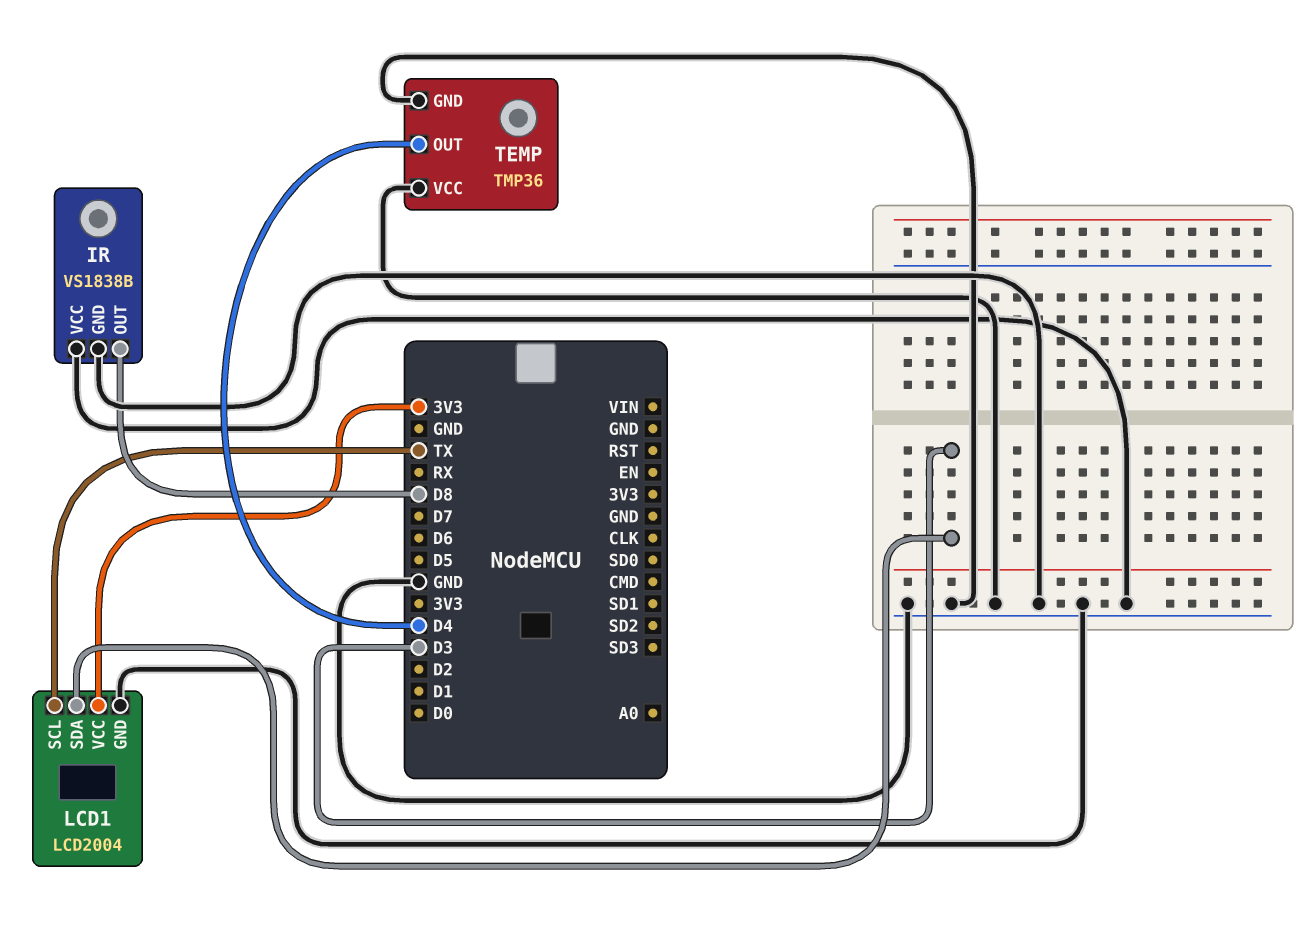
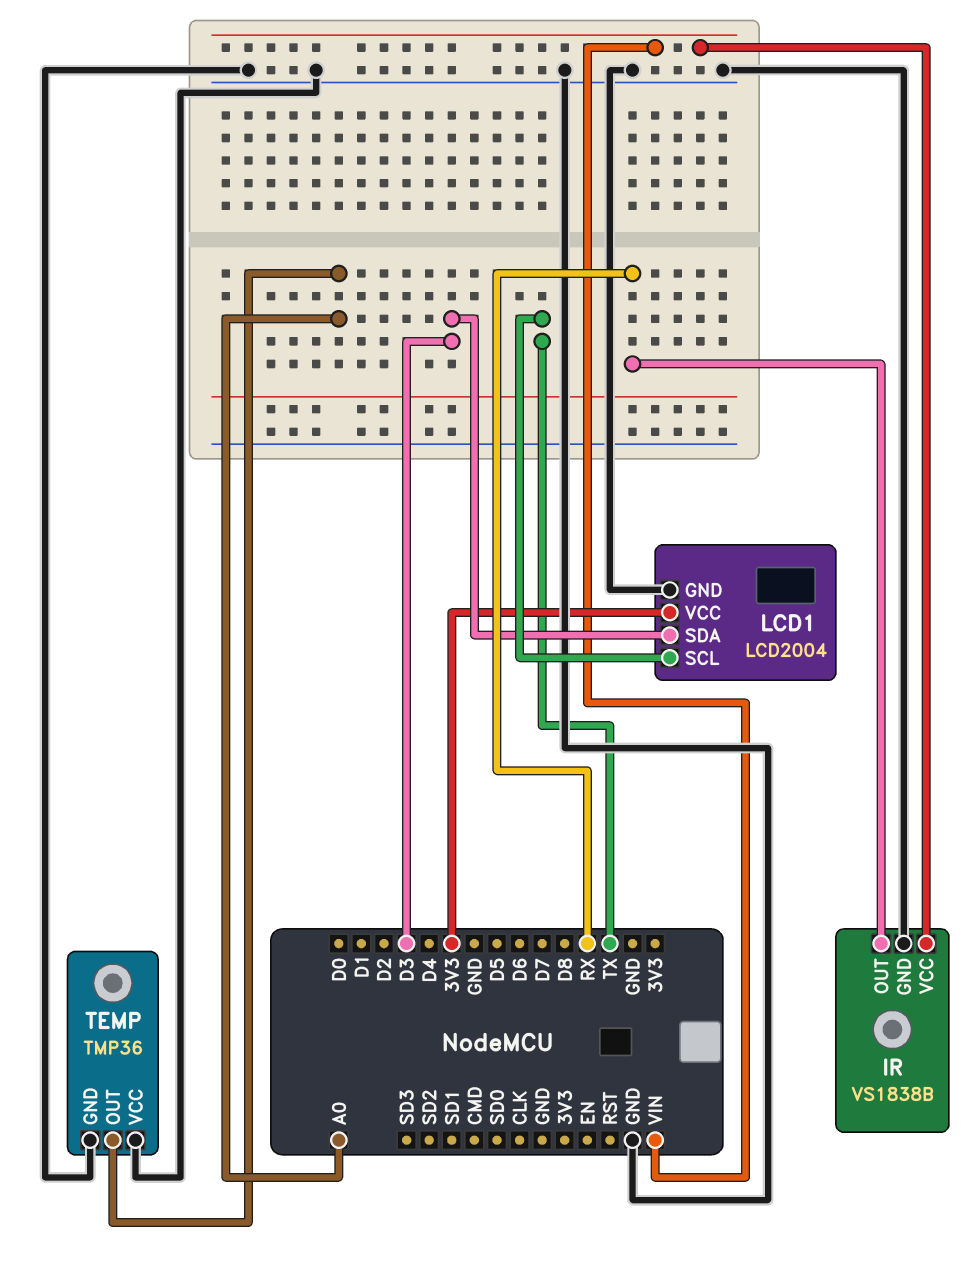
IR pin OUT: D8 -> RX
IR pin VCC: GND -> VIN
TEMP pin OUT: D4 -> A0

